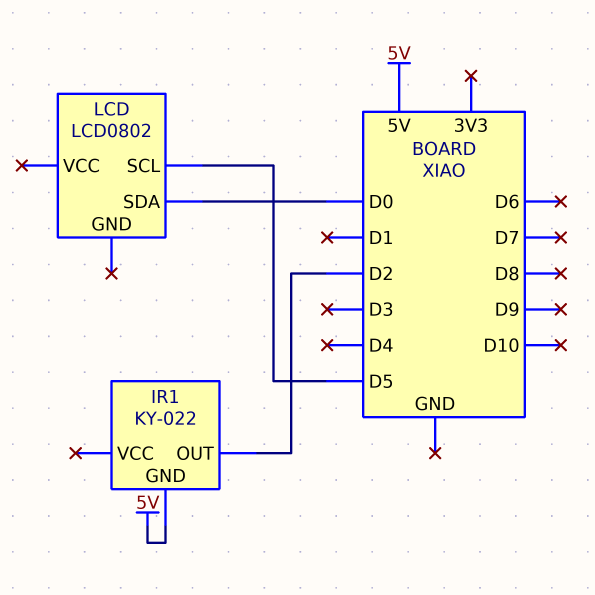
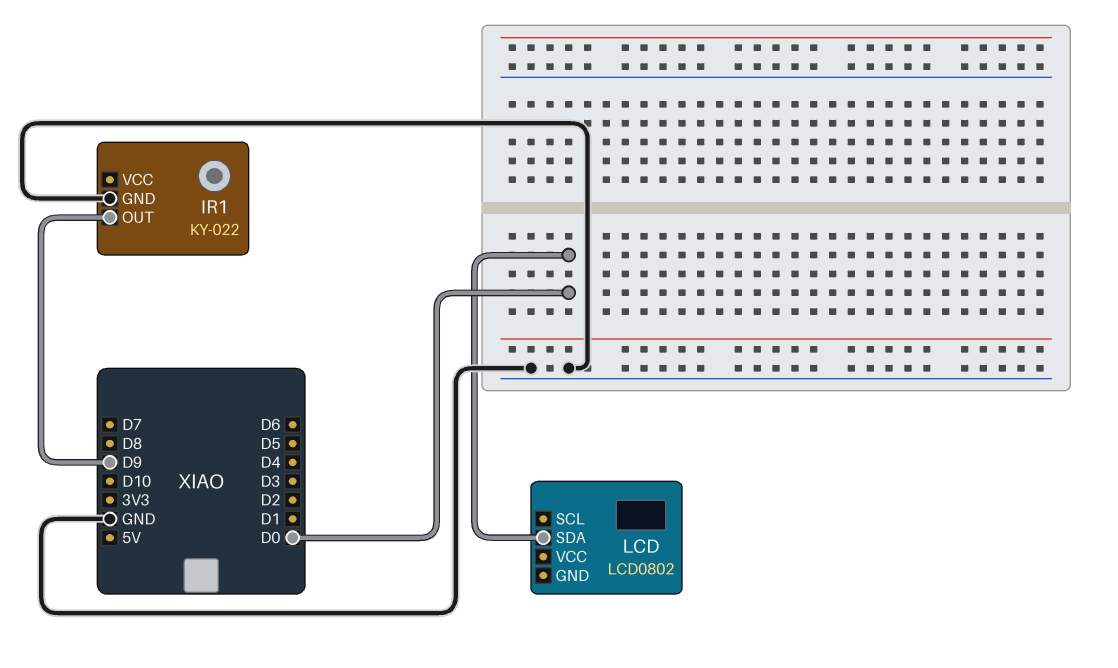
IR1 pin GND: 5V -> GND
IR1 pin OUT: D2 -> D9
LCD pin SCL: D5 -> none

